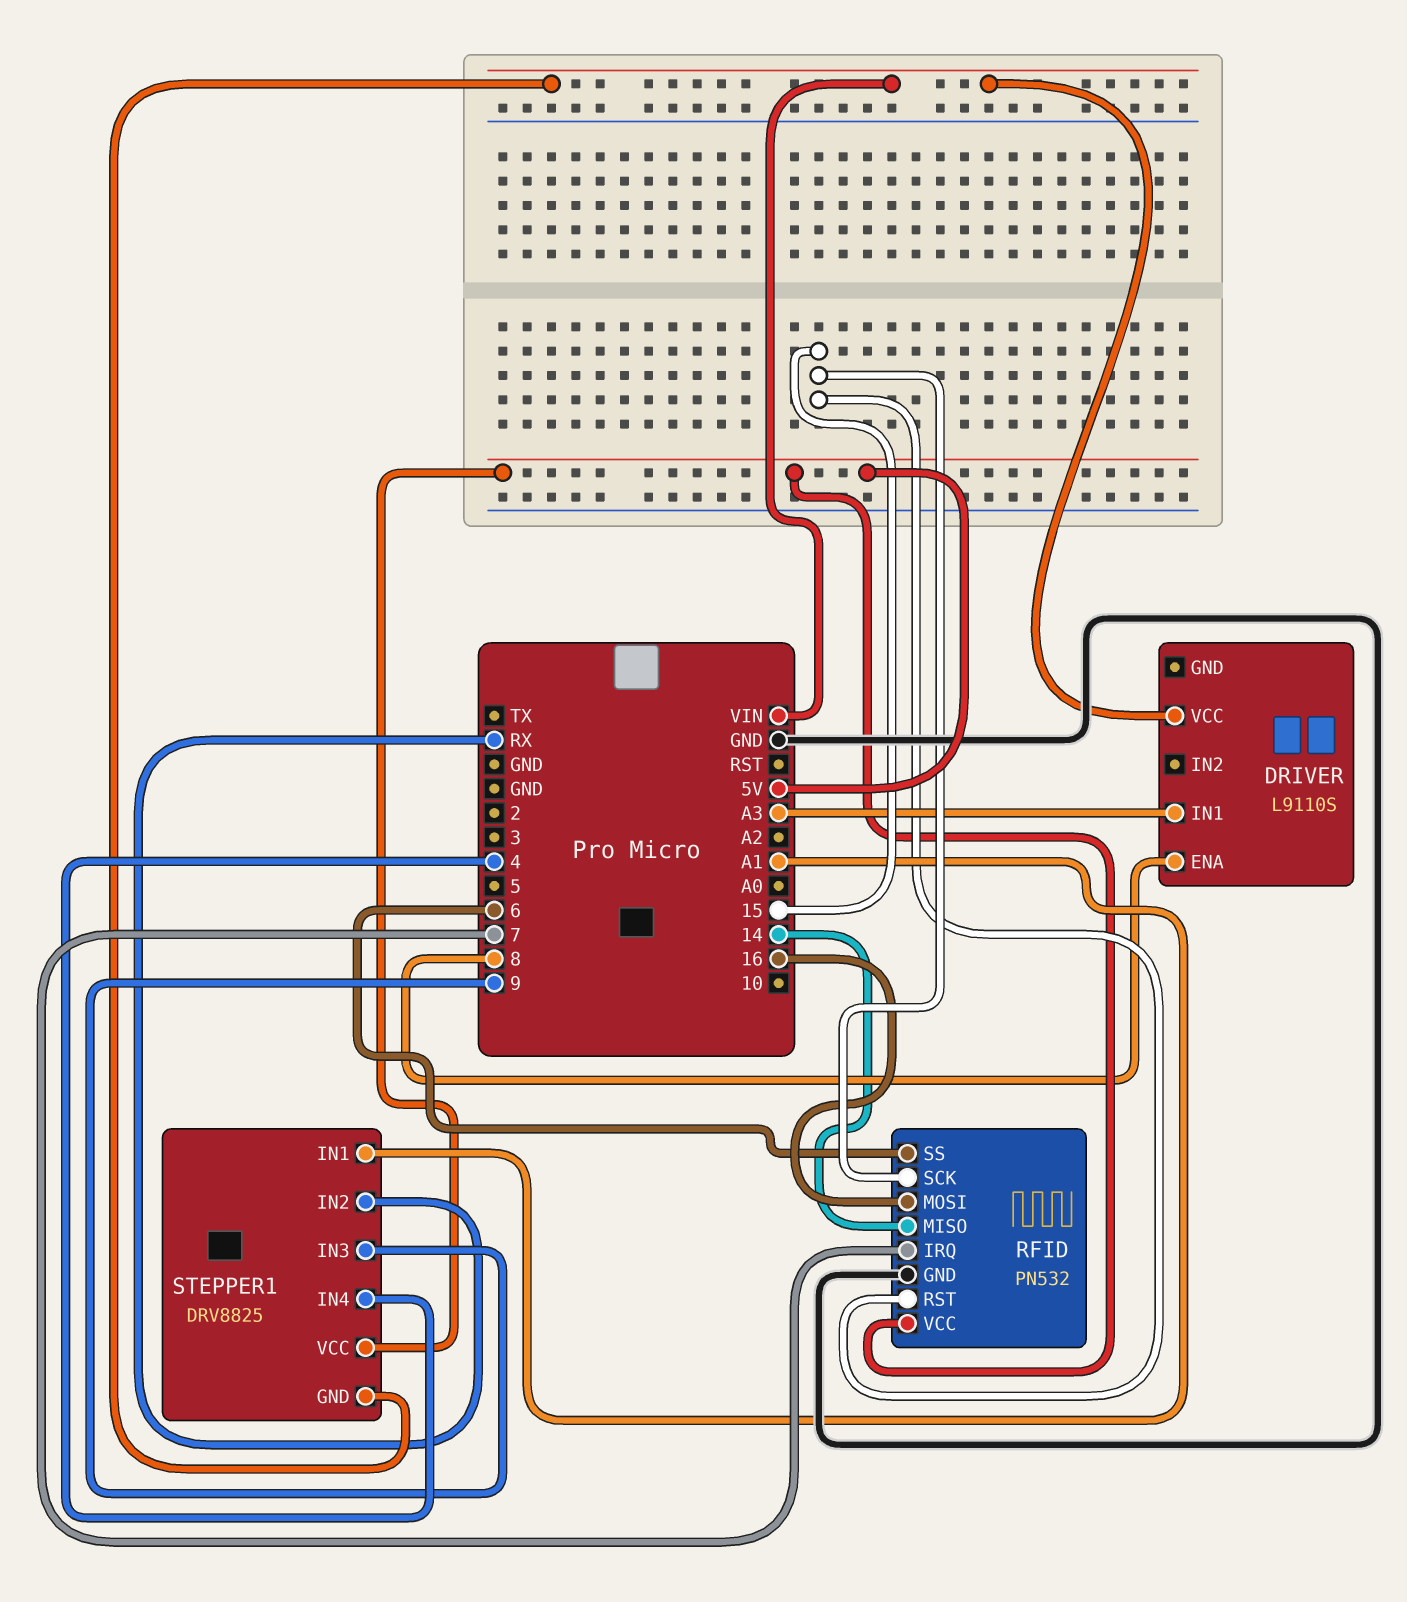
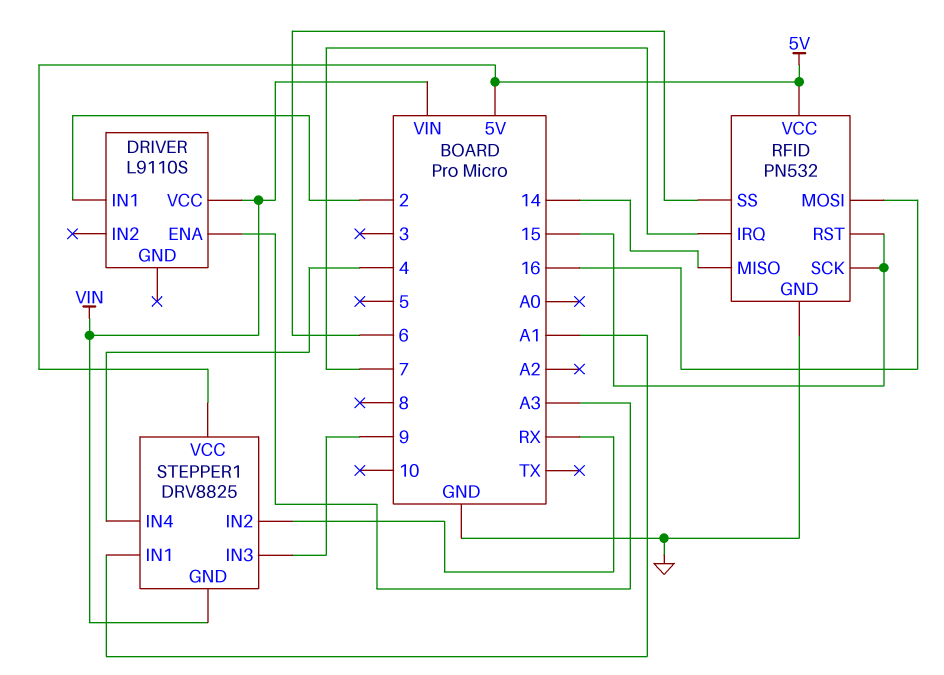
DRIVER pin ENA: 8 -> A3
DRIVER pin IN1: A3 -> 2

